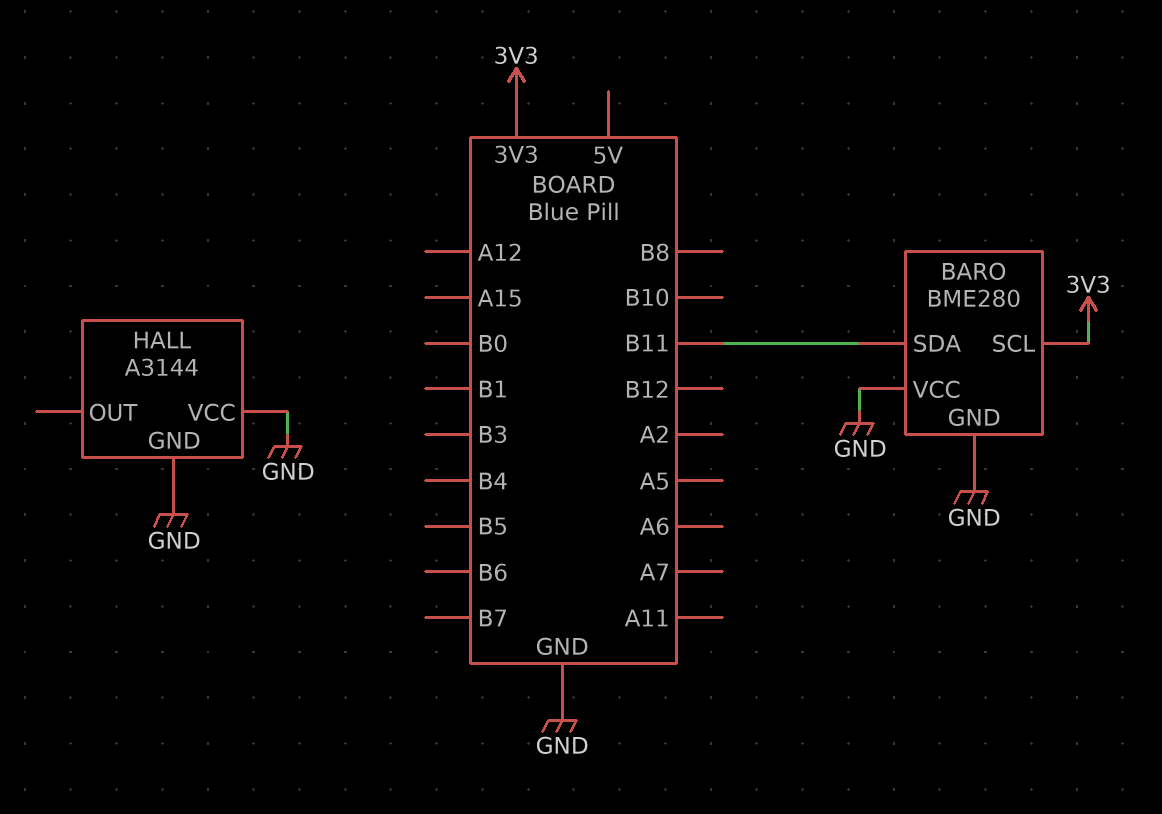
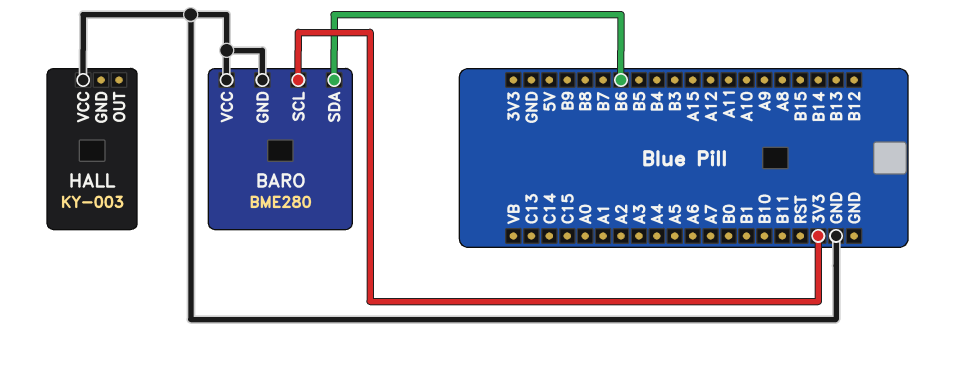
BARO pin SDA: B11 -> B6
HALL: A3144 -> KY-003
HALL pin GND: GND -> none

